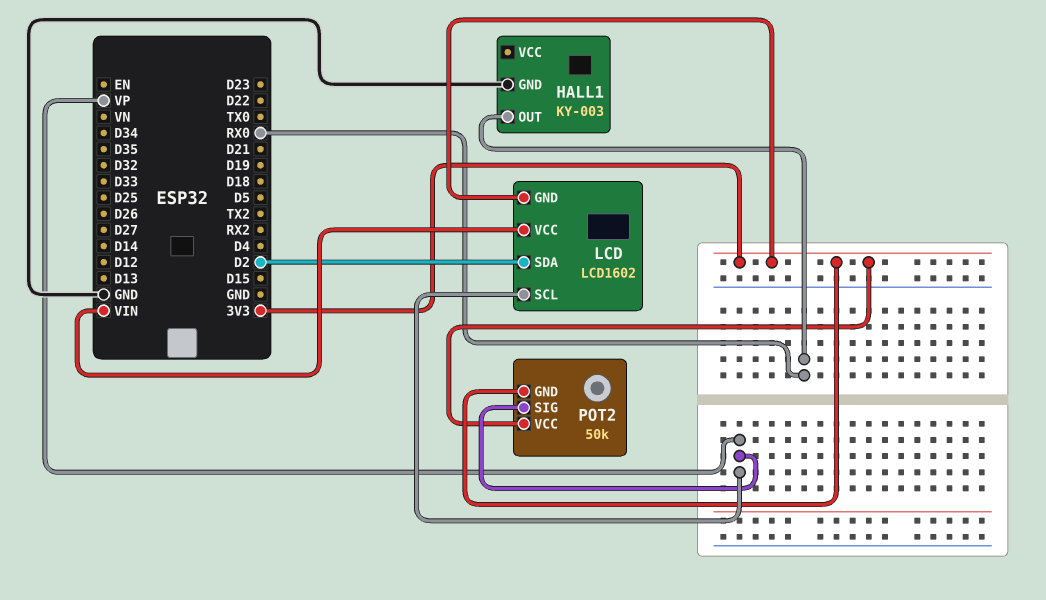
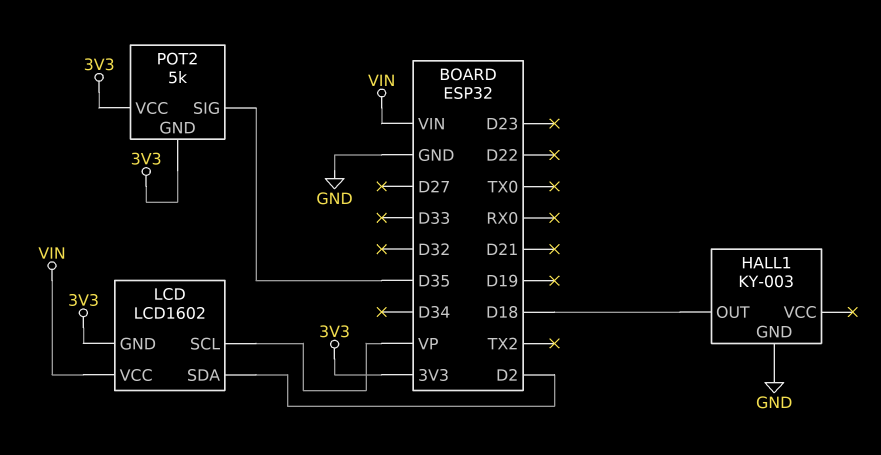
HALL1 pin OUT: RX0 -> D18
POT2: 50k -> 5k
POT2 pin SIG: VP -> D35

